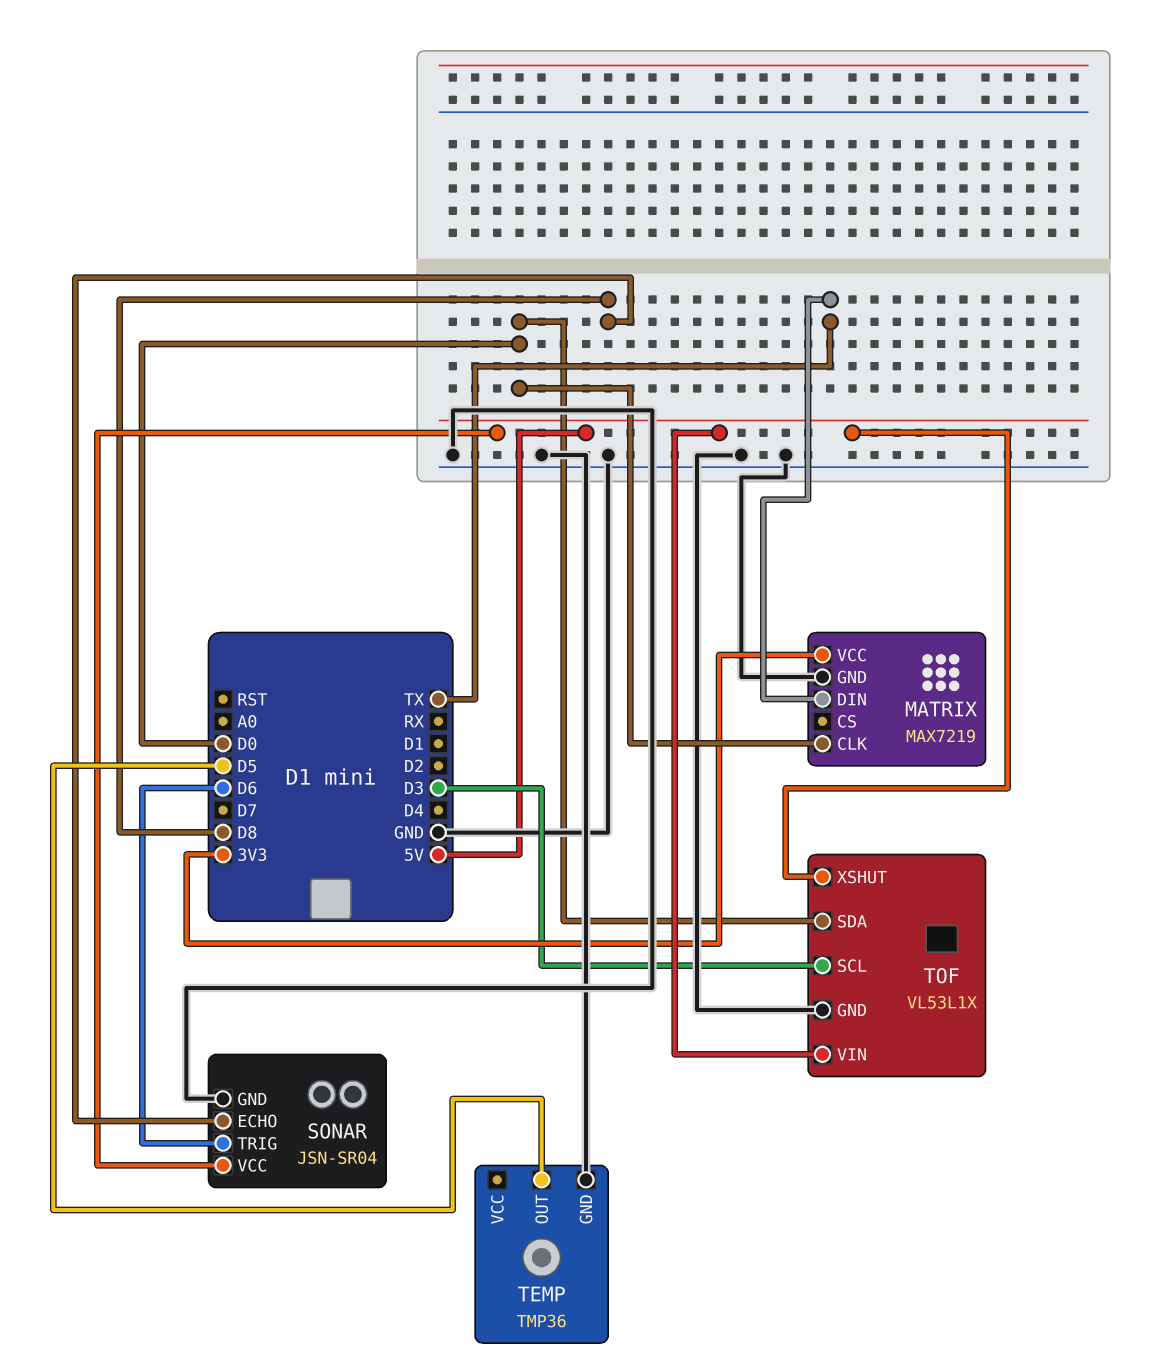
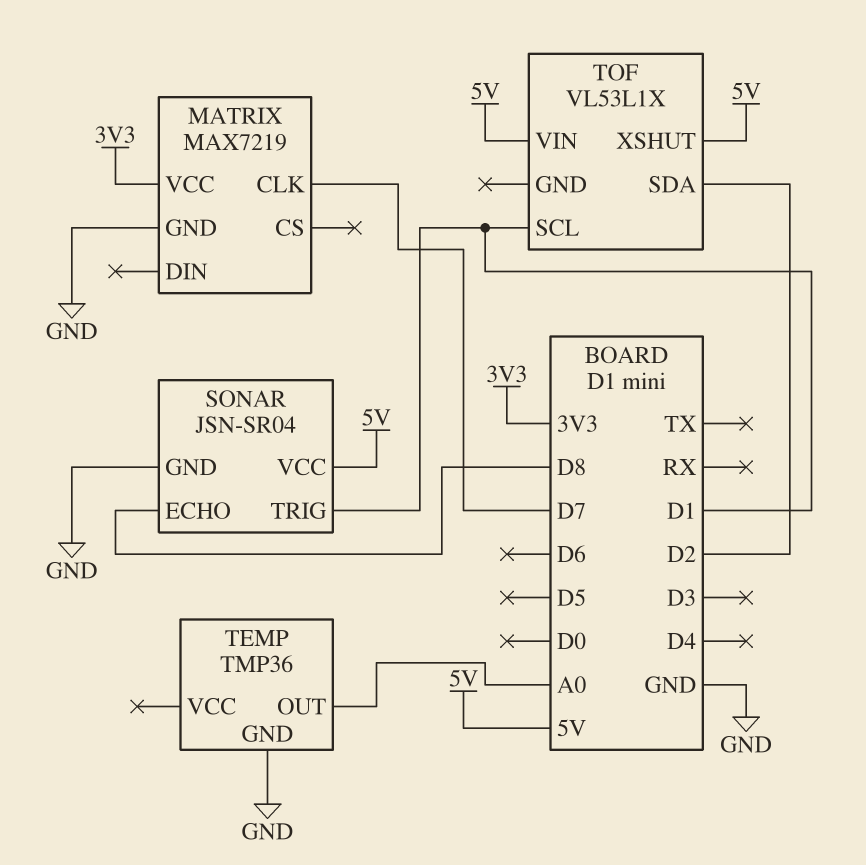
MATRIX pin CLK: D0 -> D7
MATRIX pin DIN: TX -> none
SONAR pin TRIG: D6 -> D1
TEMP pin OUT: D5 -> A0
TOF pin GND: GND -> none
TOF pin SCL: D3 -> D1
TOF pin SDA: D0 -> D2

